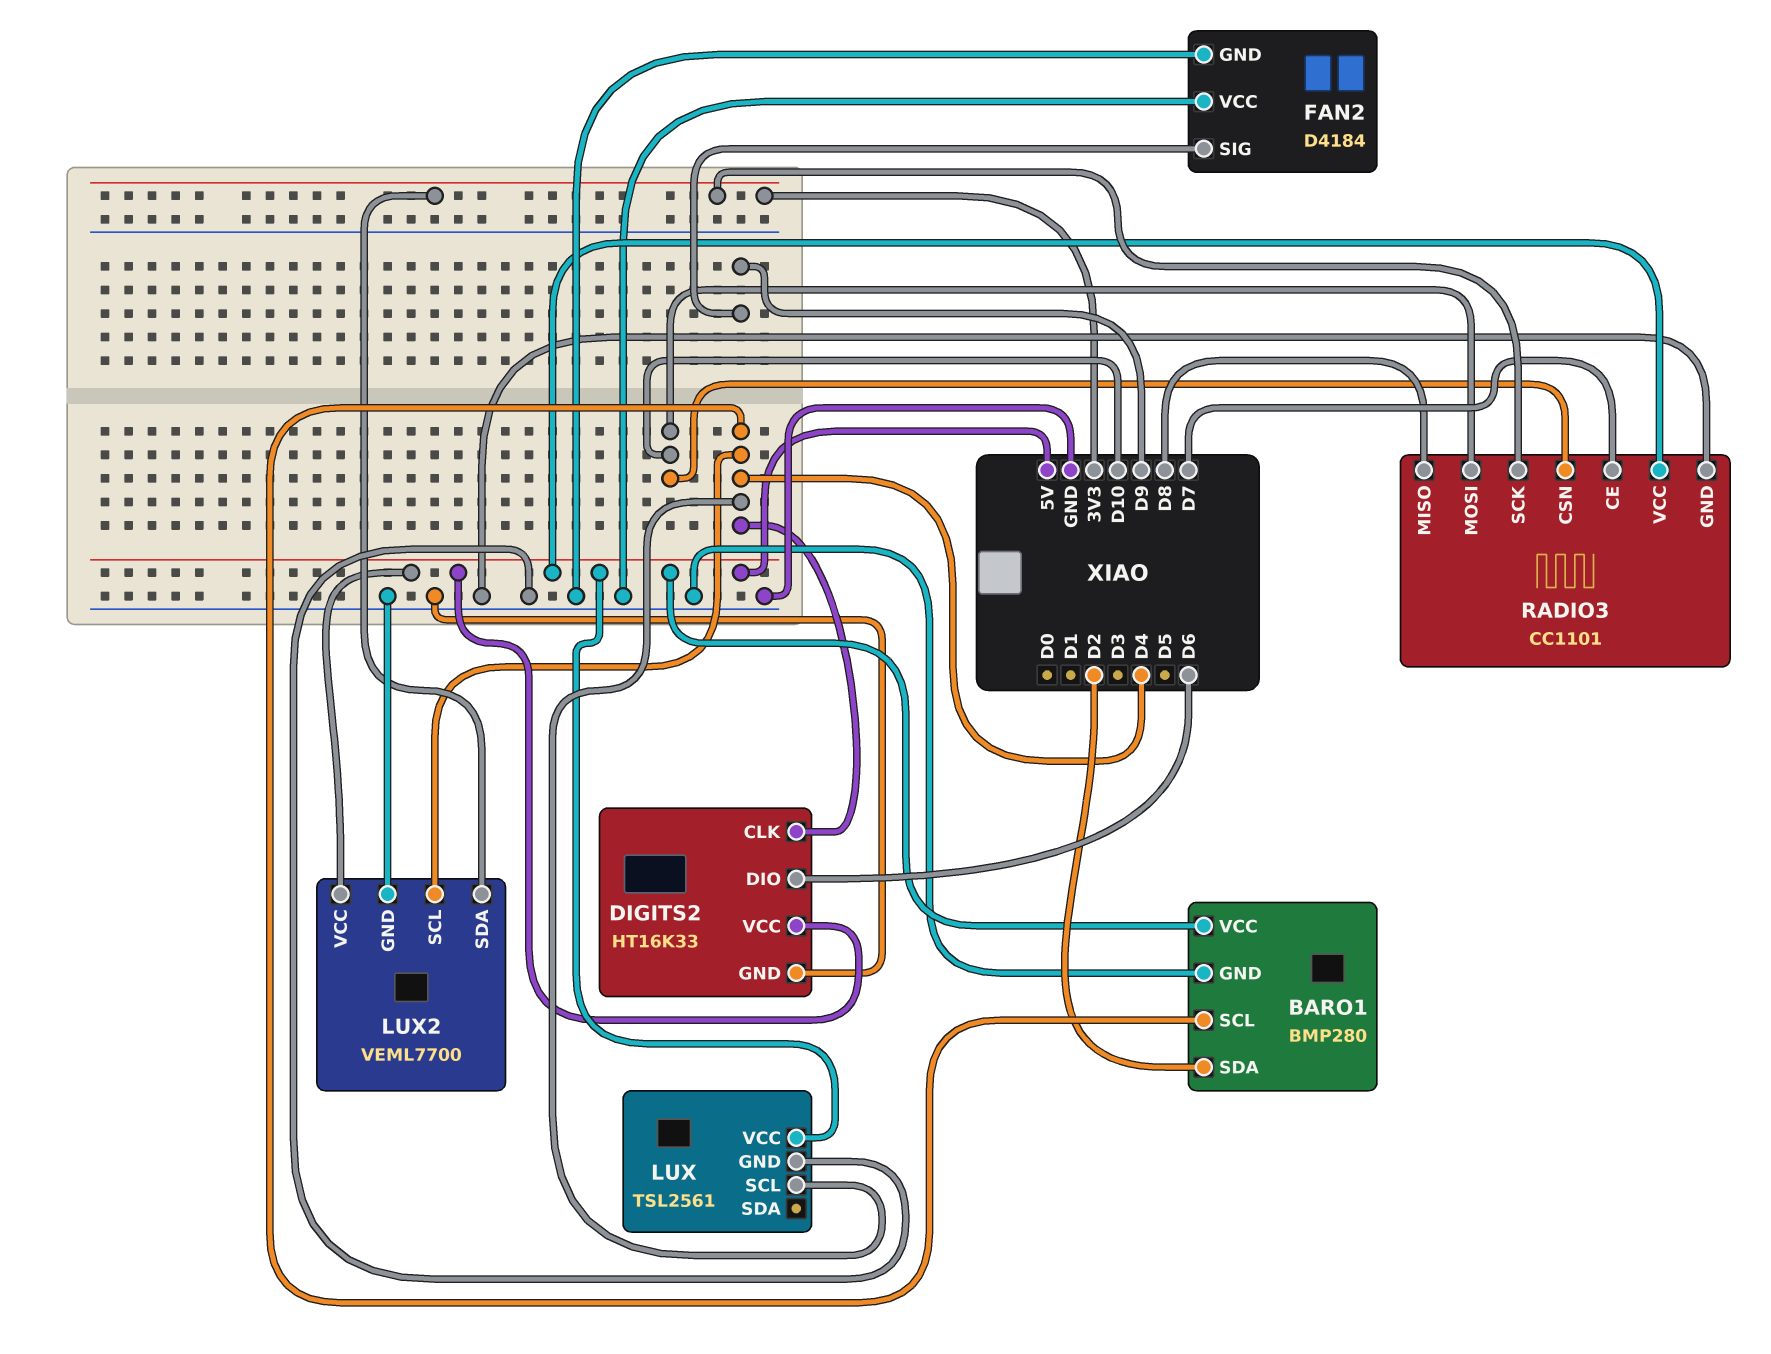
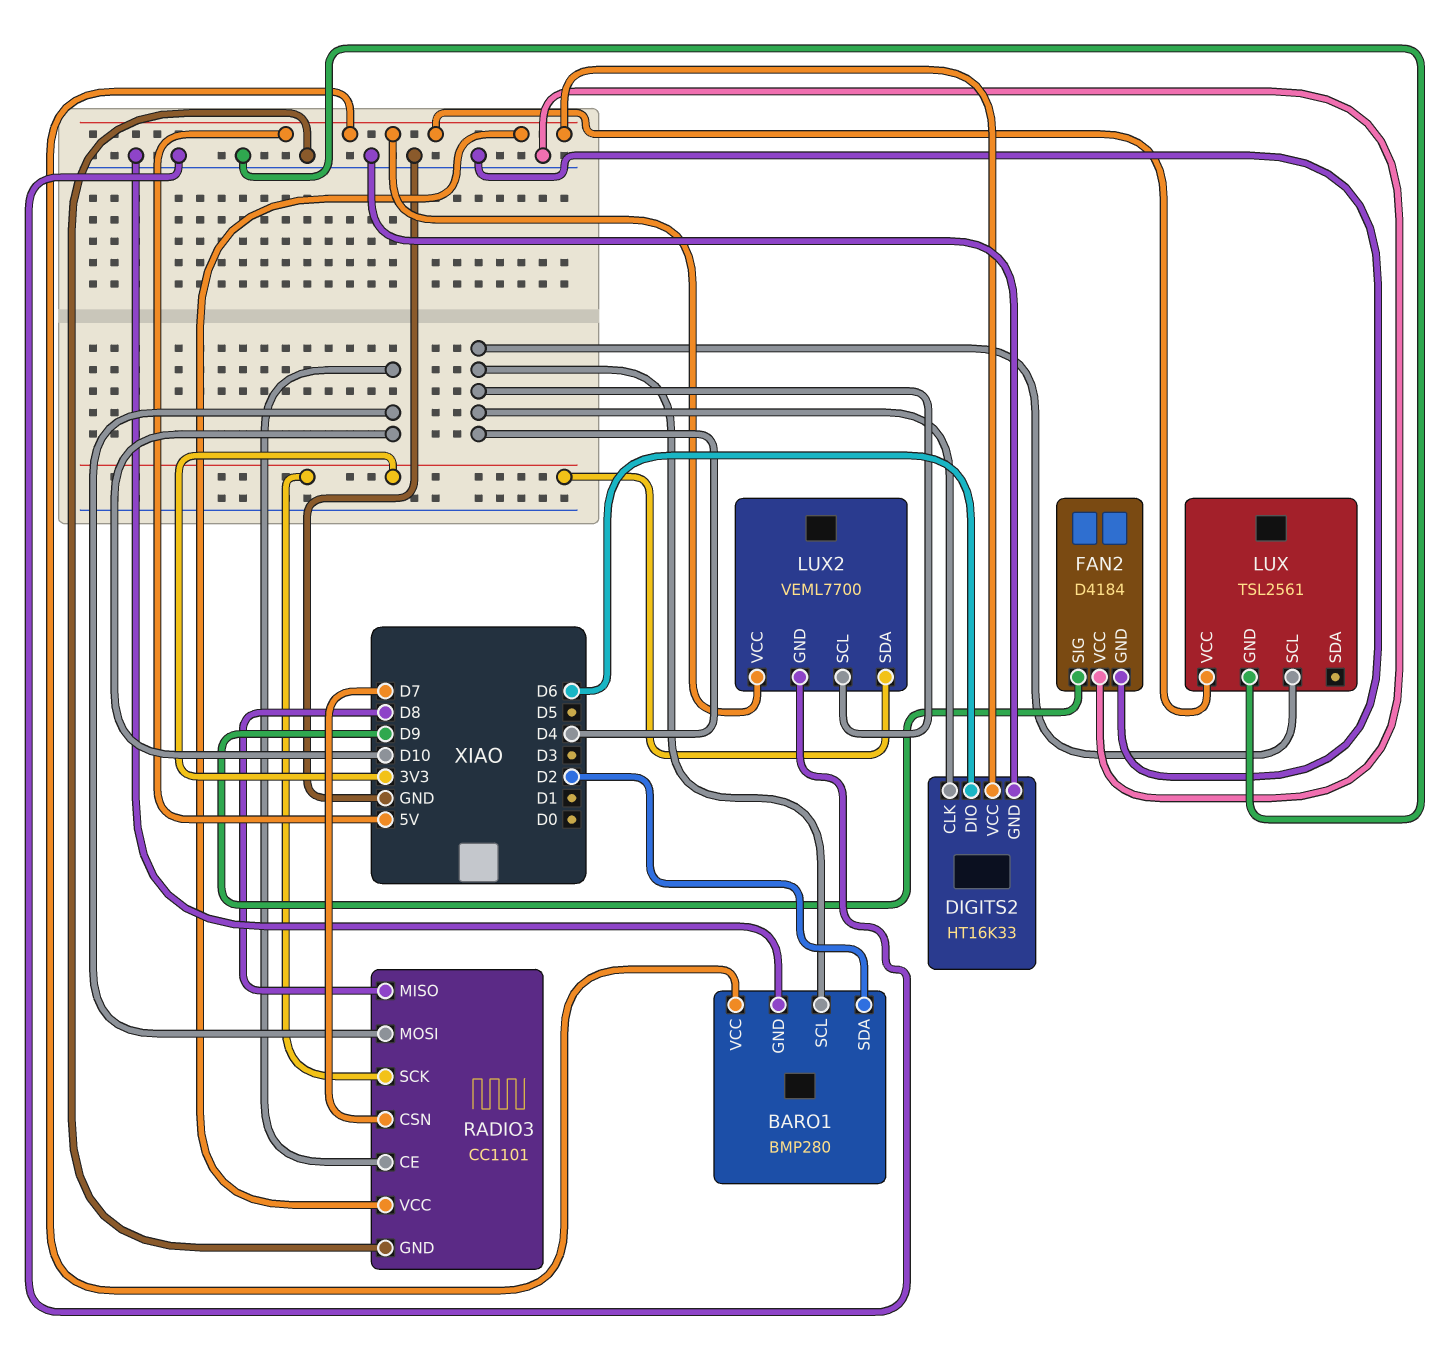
RADIO3 pin CE: D7 -> D10
RADIO3 pin CSN: D10 -> D7

